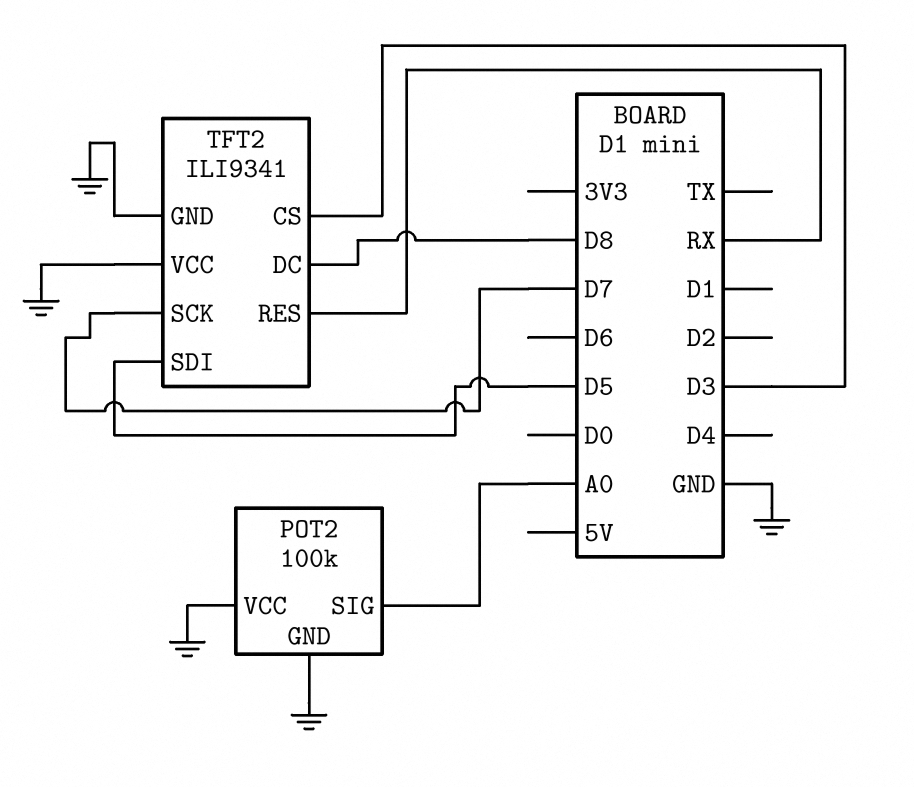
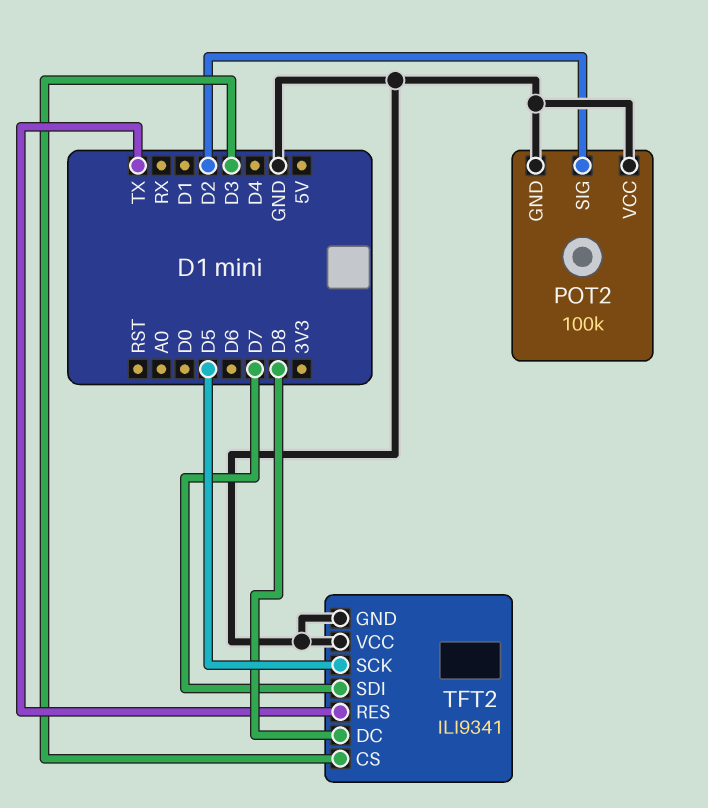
POT2 pin SIG: A0 -> D2
TFT2 pin RES: RX -> TX
TFT2 pin SCK: D7 -> D5
TFT2 pin SDI: D5 -> D7

